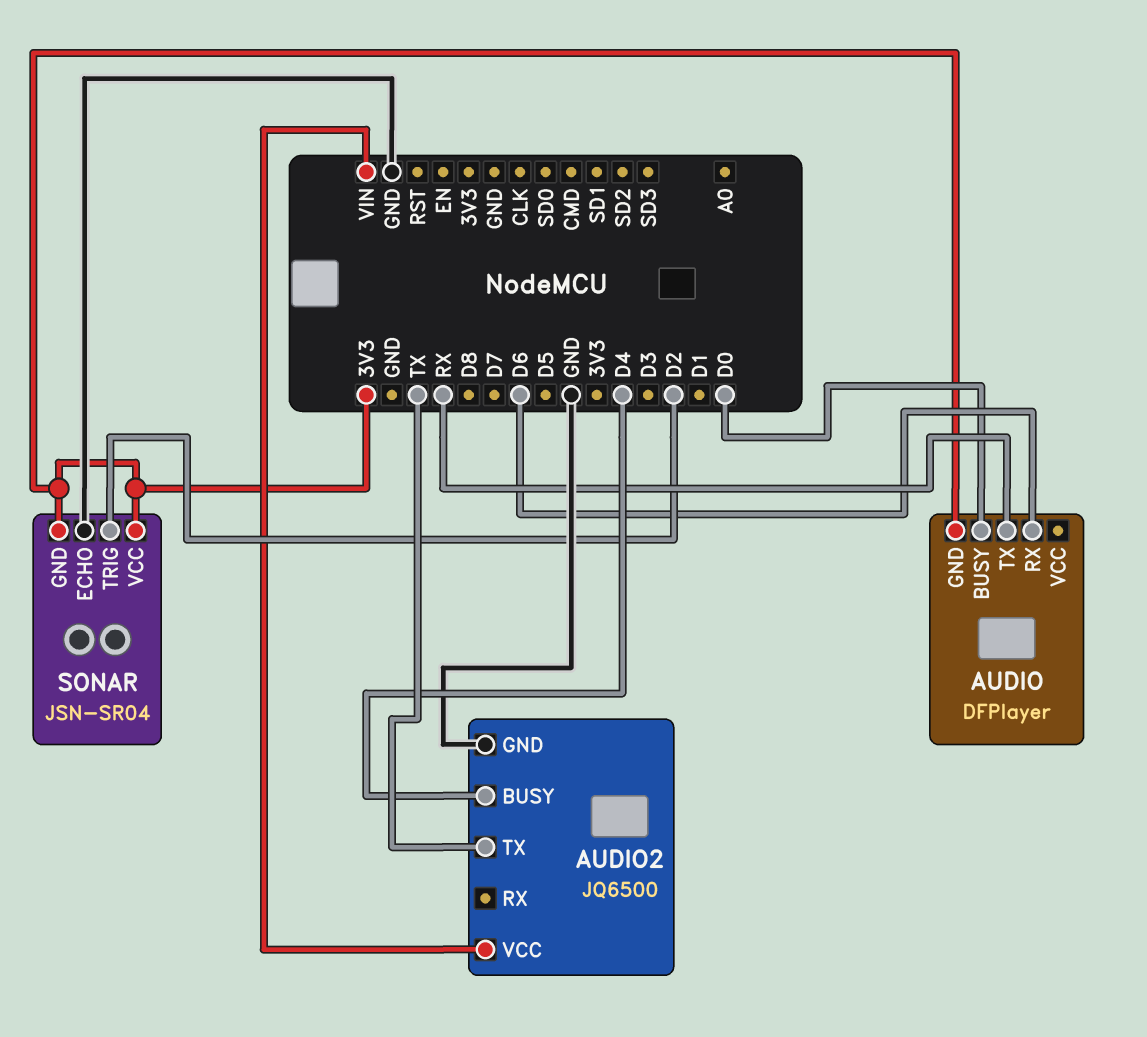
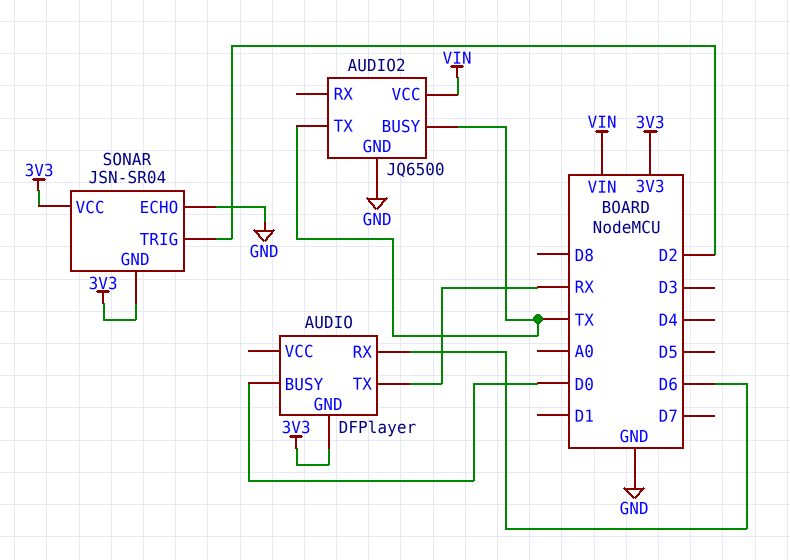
AUDIO2 pin BUSY: D4 -> TX

